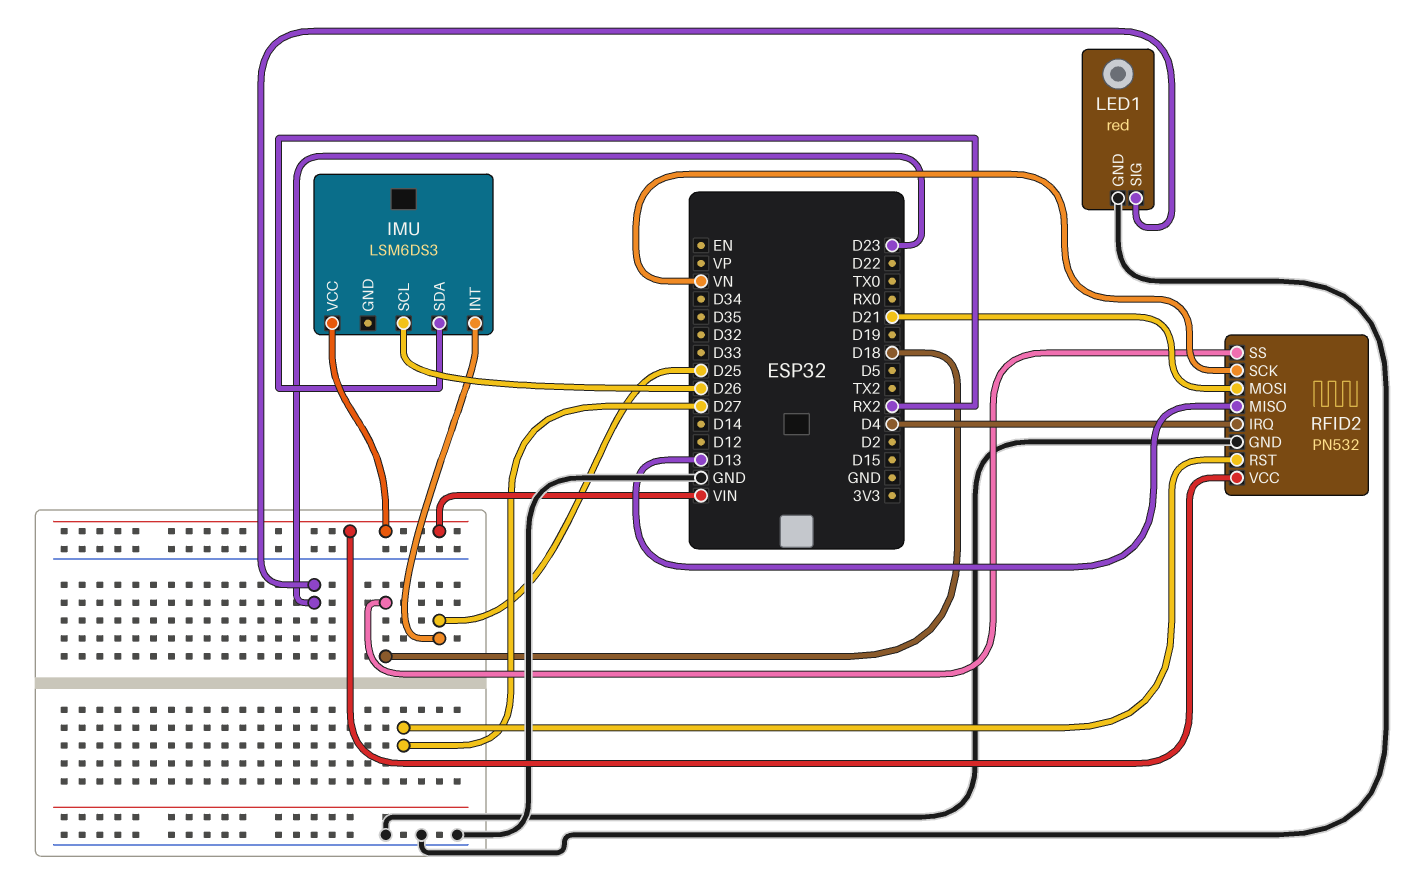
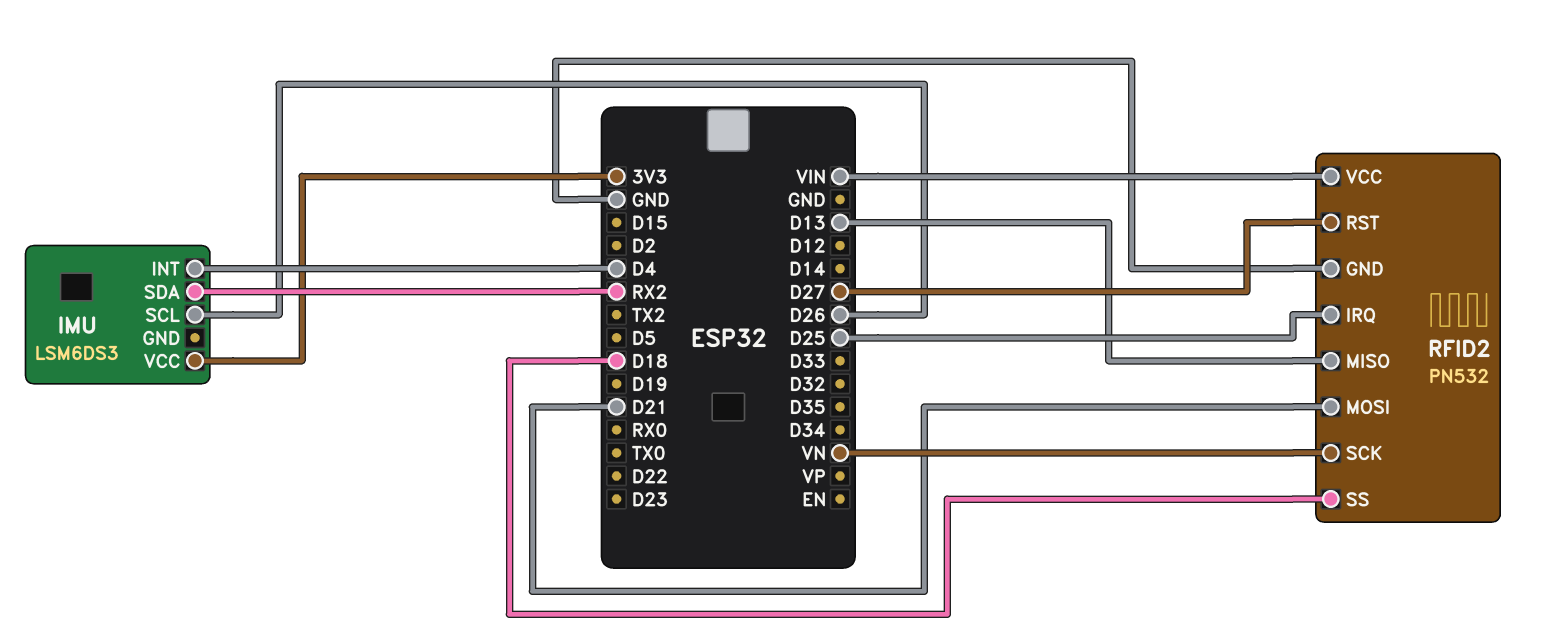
IMU pin INT: D25 -> D4
IMU pin VCC: VIN -> 3V3
LED1: red -> none
LED1 pin GND: GND -> none
LED1 pin SIG: D23 -> none
RFID2 pin IRQ: D4 -> D25

